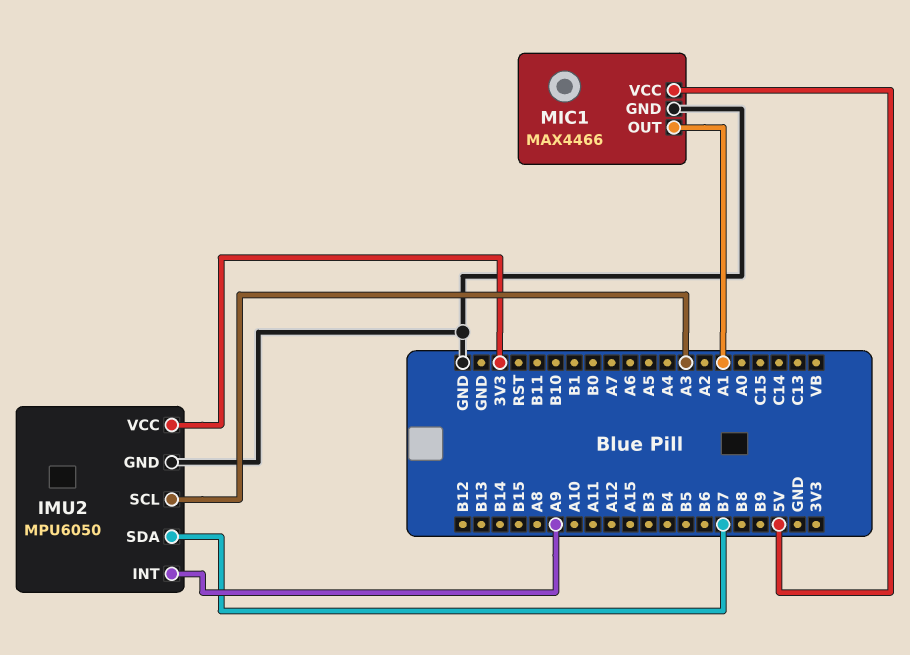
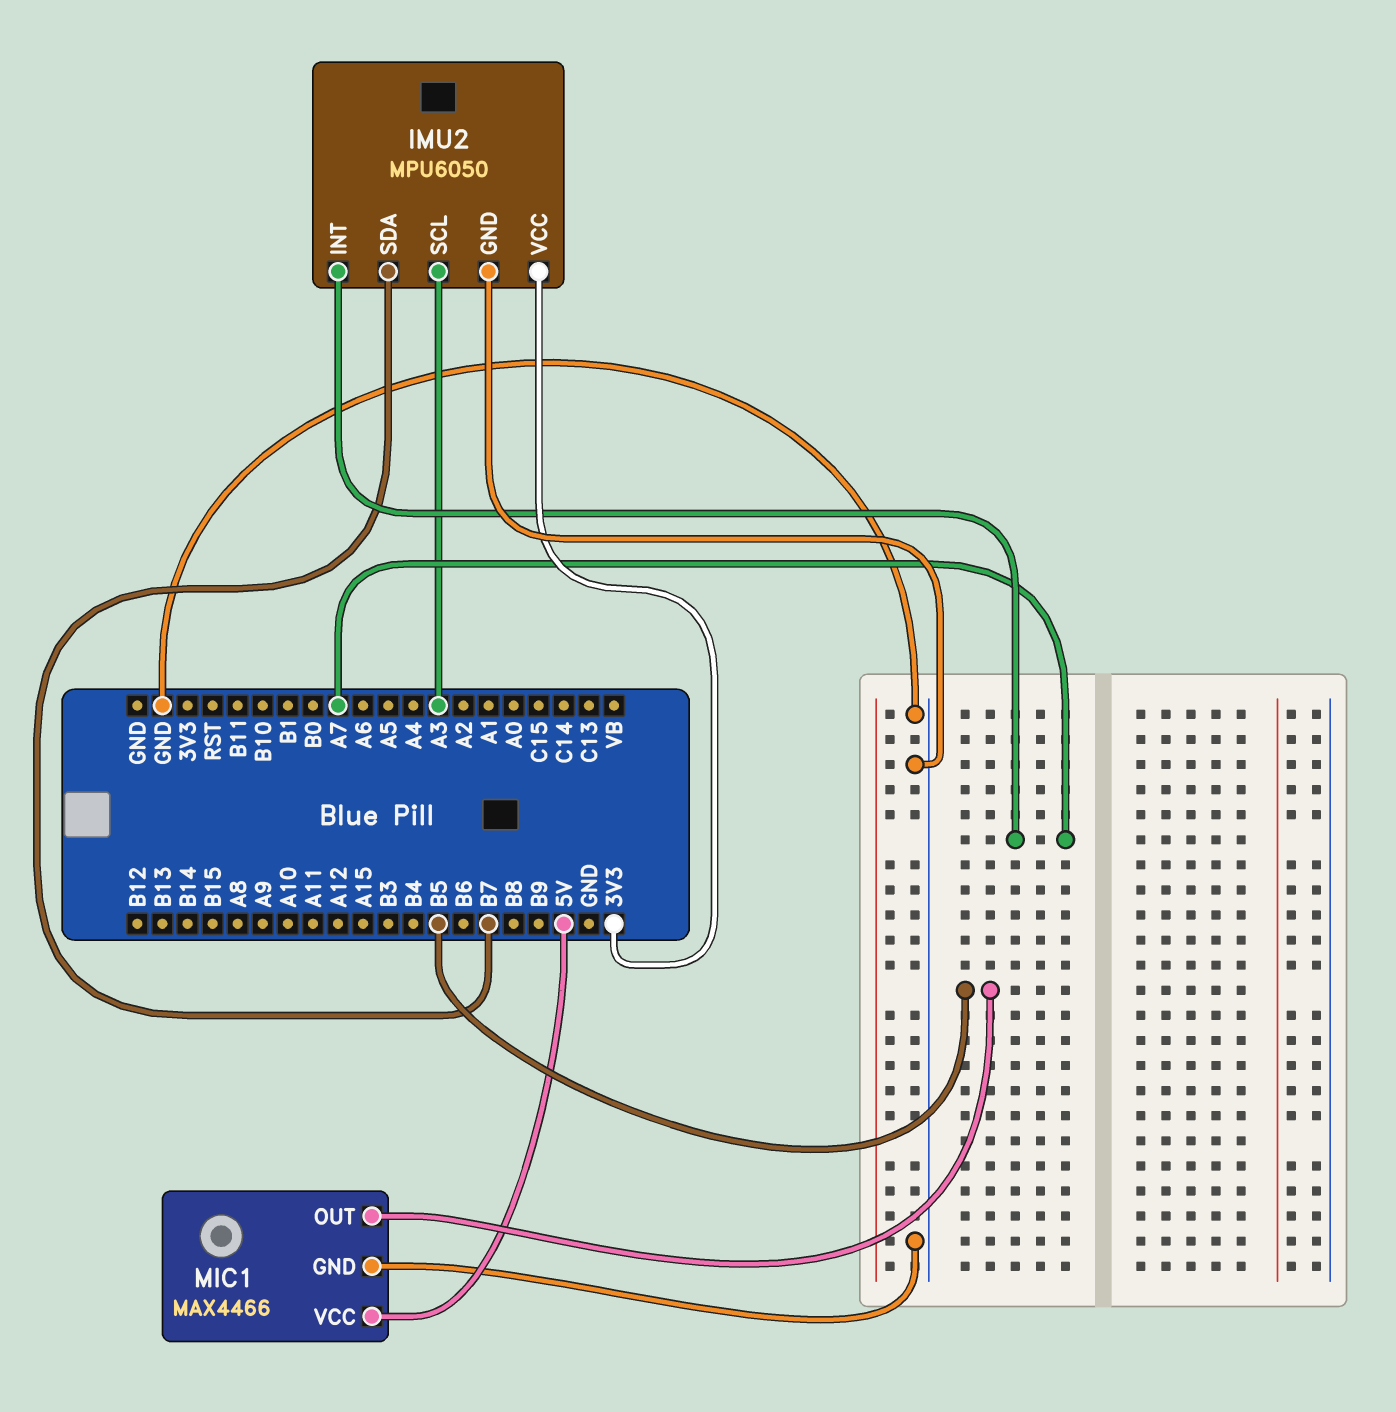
IMU2 pin INT: A9 -> A7
MIC1 pin OUT: A1 -> B5

